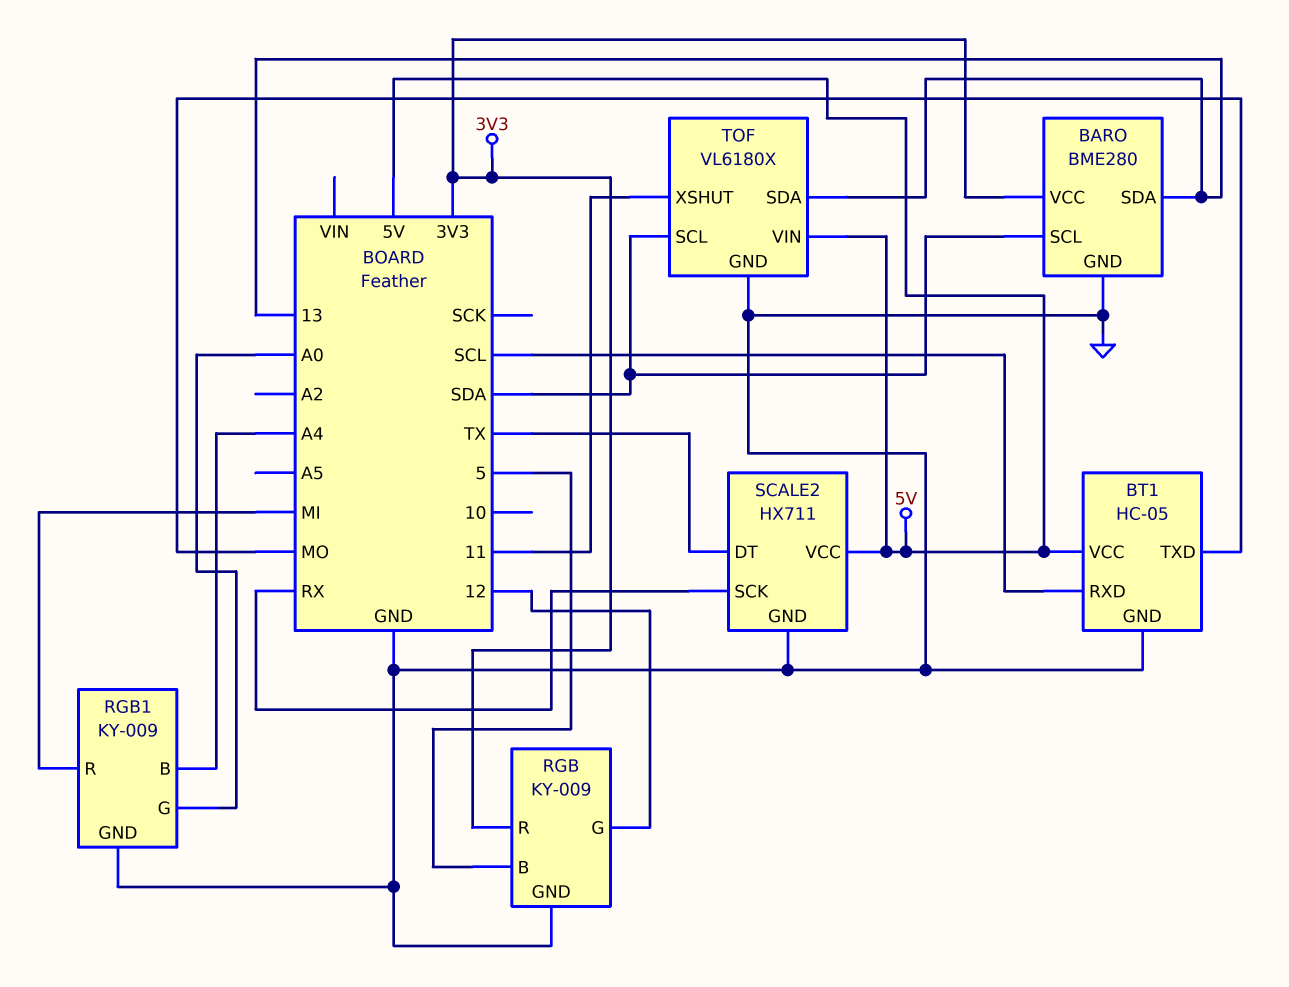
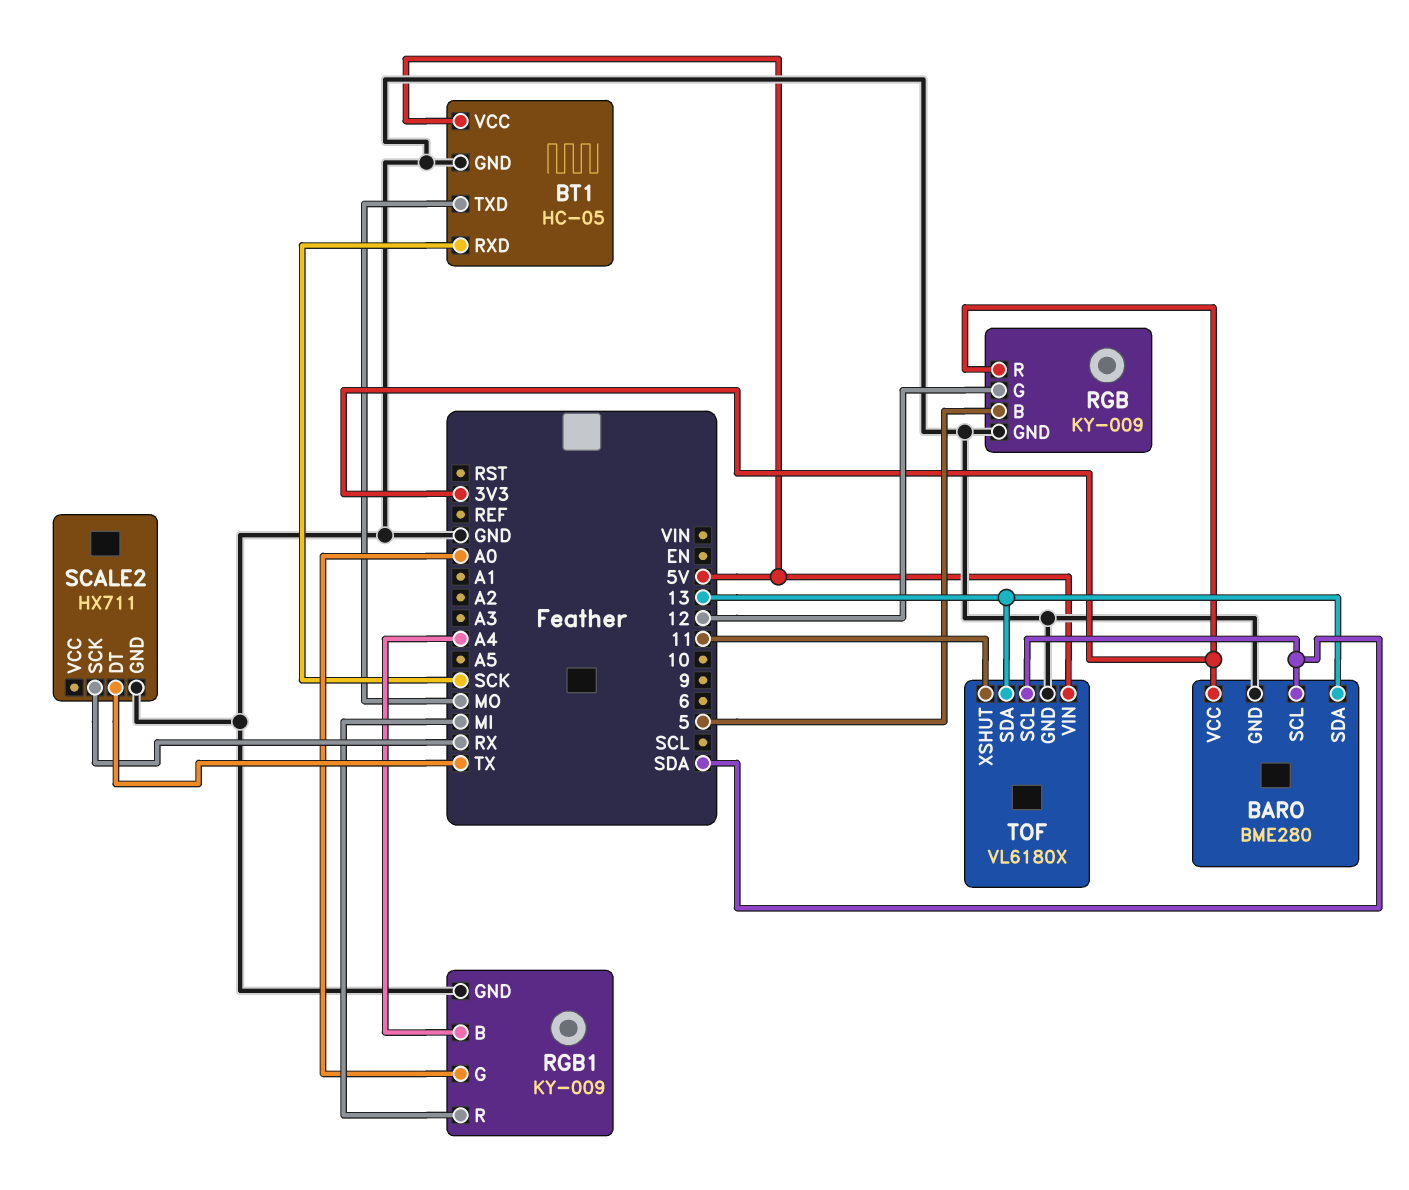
BT1 pin RXD: SCL -> SCK
SCALE2 pin VCC: 5V -> none

